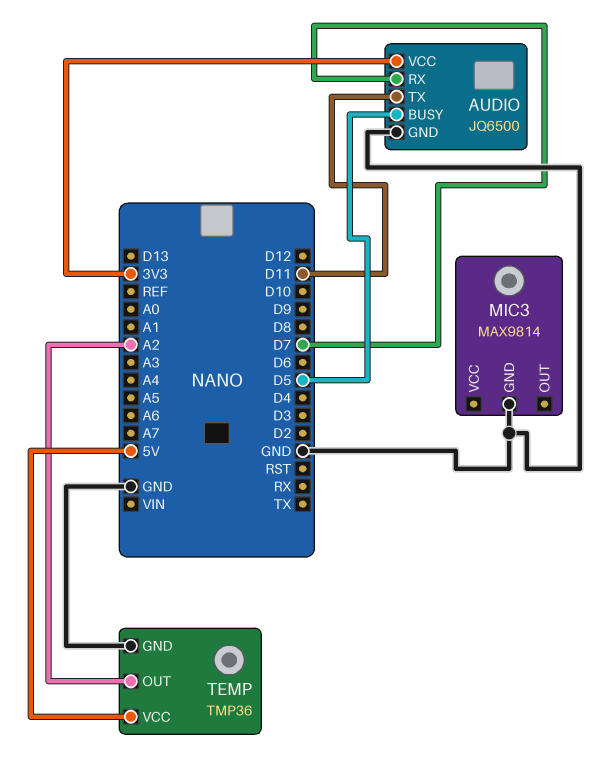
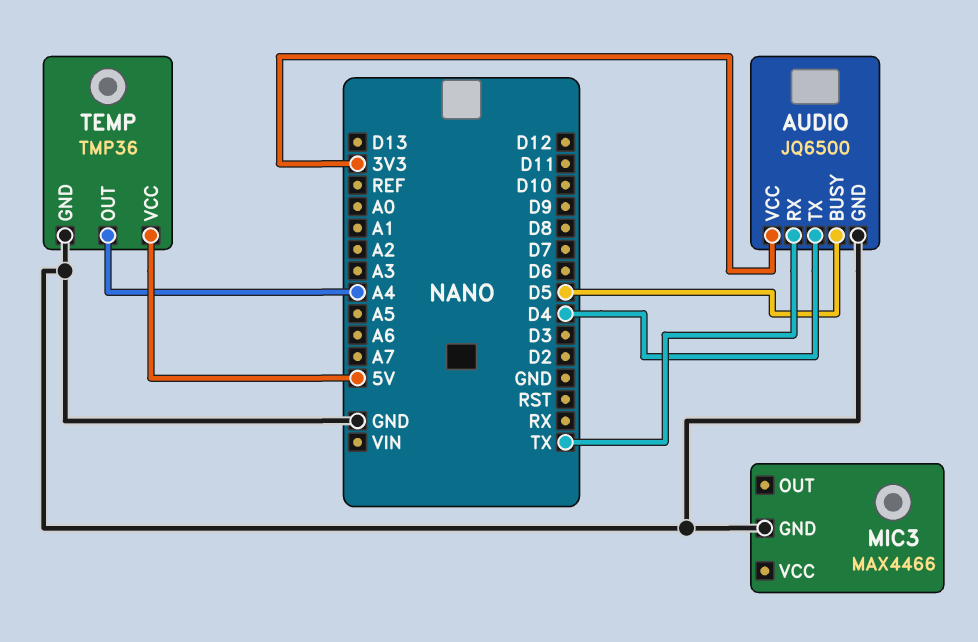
AUDIO pin RX: D7 -> TX
AUDIO pin TX: D11 -> D4
MIC3: MAX9814 -> MAX4466
TEMP pin OUT: A2 -> A4

